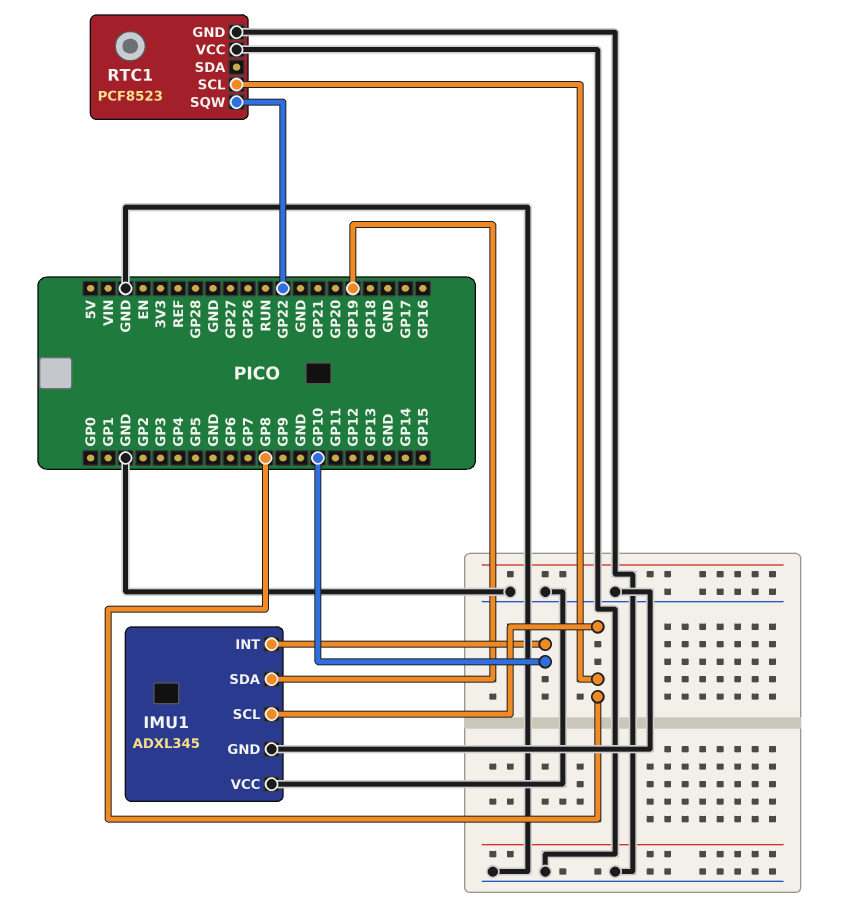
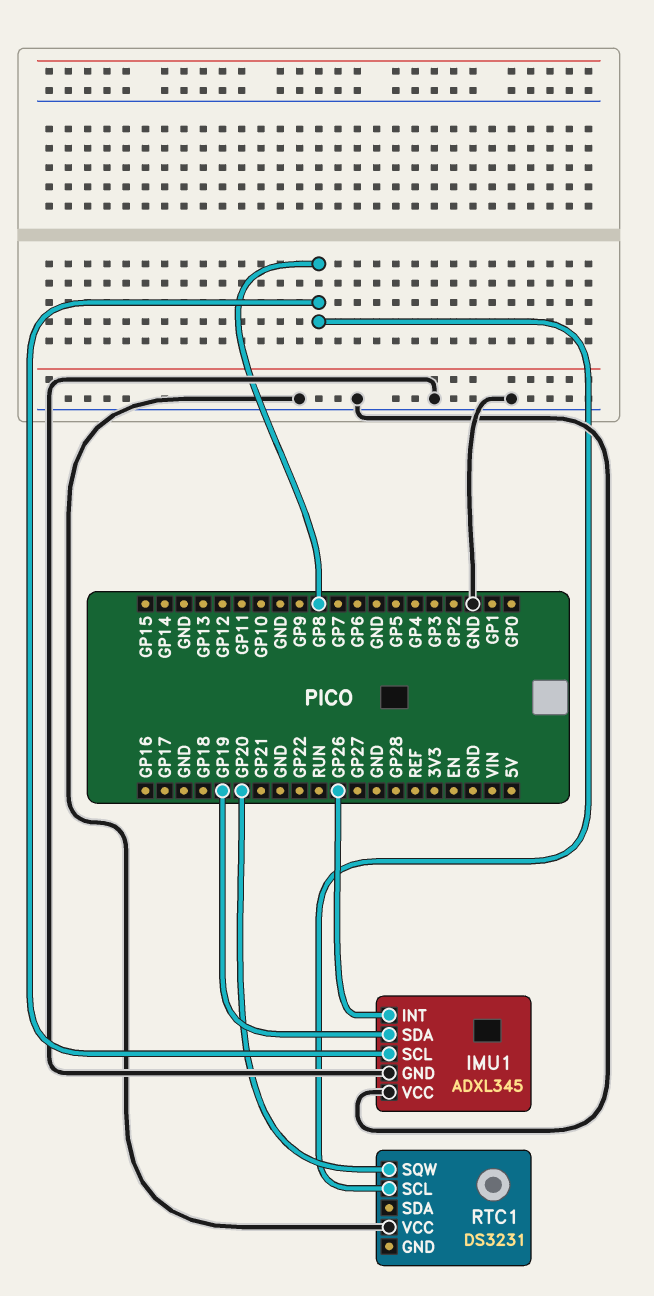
IMU1 pin INT: GP10 -> GP26
RTC1: PCF8523 -> DS3231
RTC1 pin GND: GND -> none
RTC1 pin SQW: GP22 -> GP20

